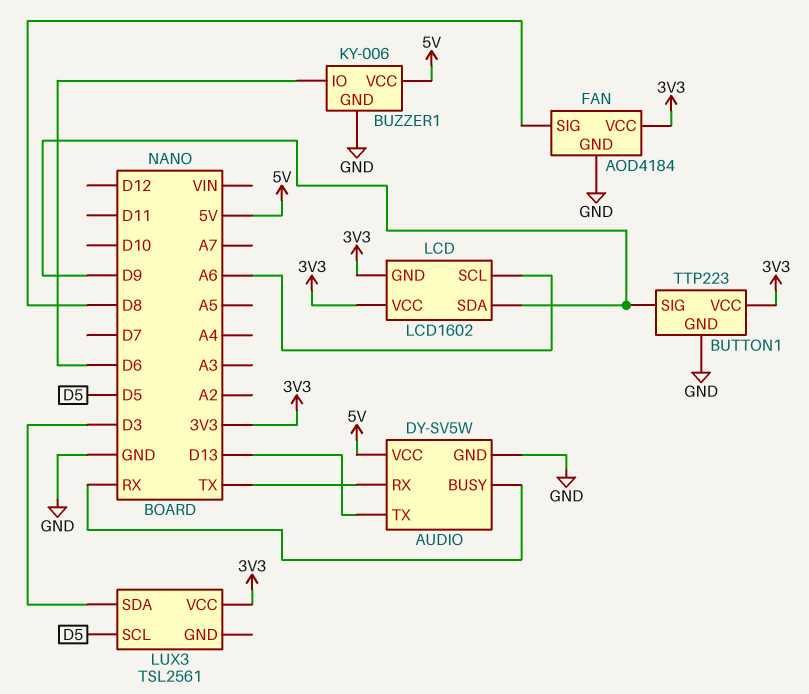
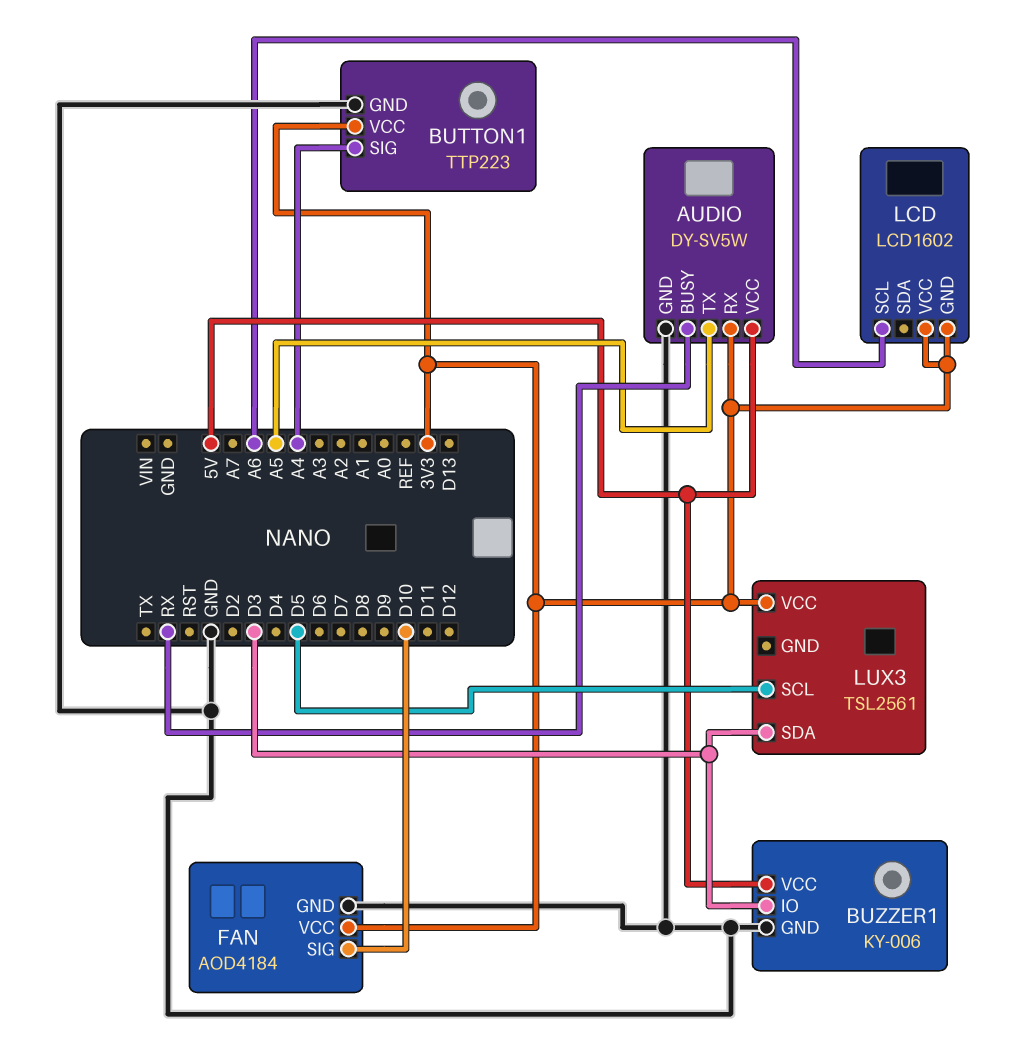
AUDIO pin RX: TX -> 3V3
AUDIO pin TX: D13 -> A5
BUTTON1 pin SIG: D9 -> A4
BUZZER1 pin IO: D6 -> D3
FAN pin SIG: D8 -> D10
LCD pin SDA: D9 -> none

